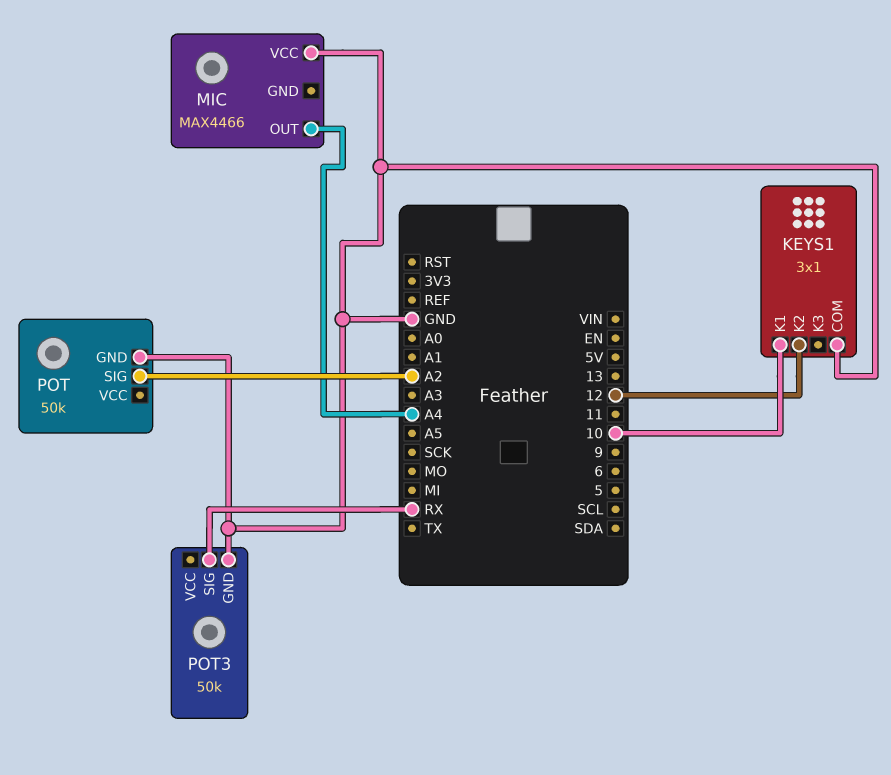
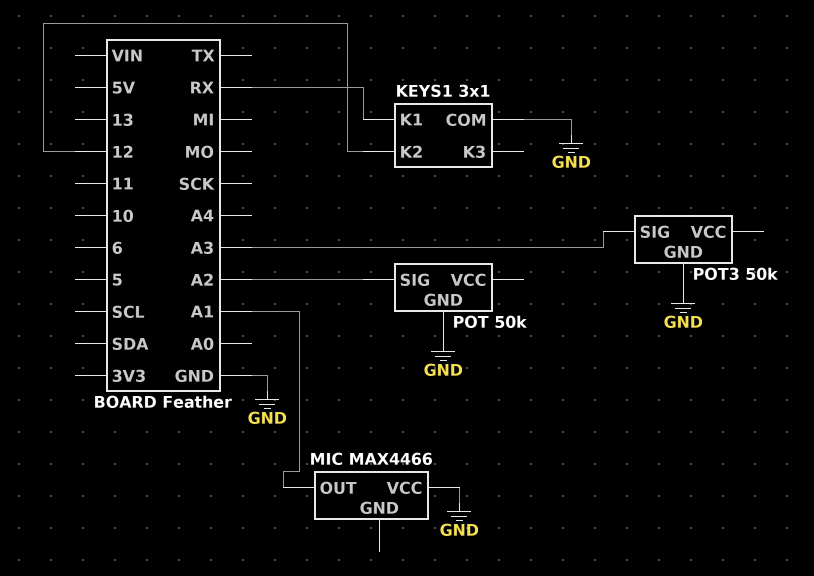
KEYS1 pin K1: 10 -> RX
MIC pin OUT: A4 -> A1
POT3 pin SIG: RX -> A3

